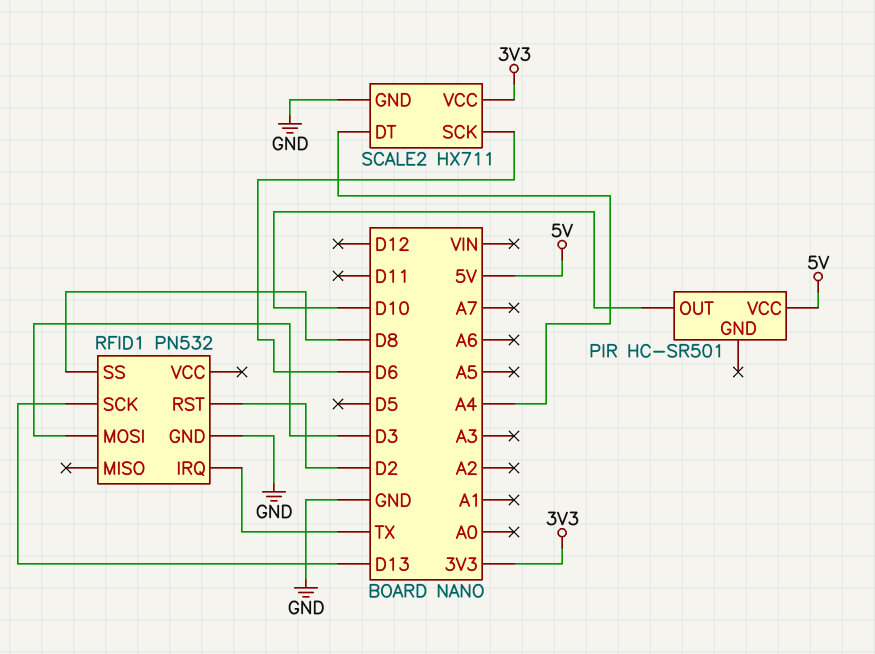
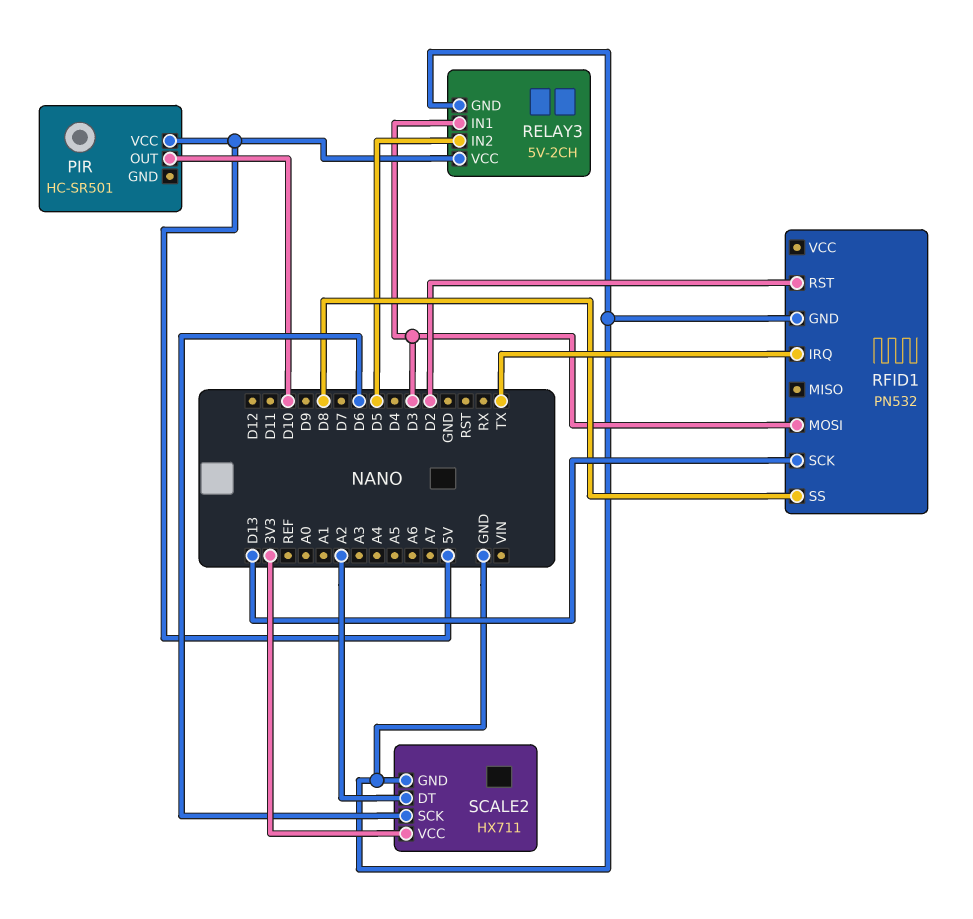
RELAY3: none -> 5V-2CH
RELAY3 pin GND: none -> GND
RELAY3 pin IN1: none -> D3
RELAY3 pin IN2: none -> D5
RELAY3 pin VCC: none -> 5V
SCALE2 pin DT: A4 -> A2

